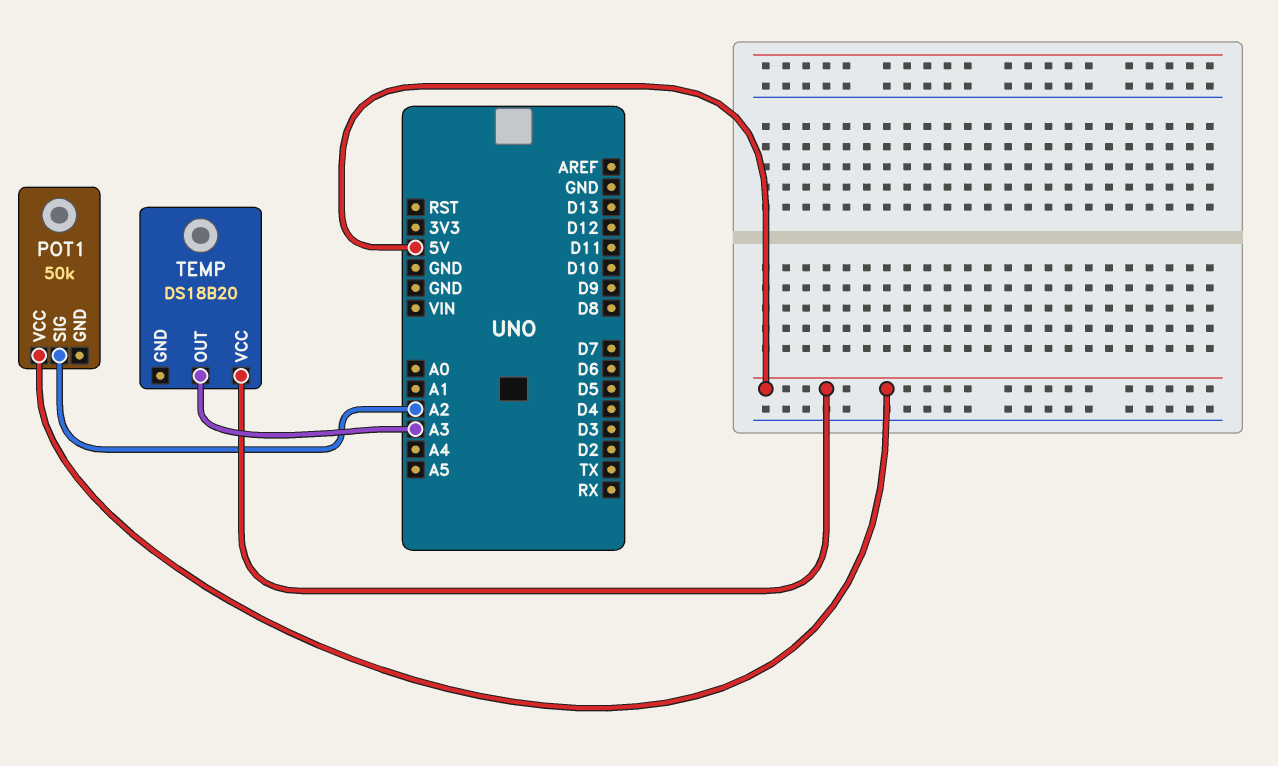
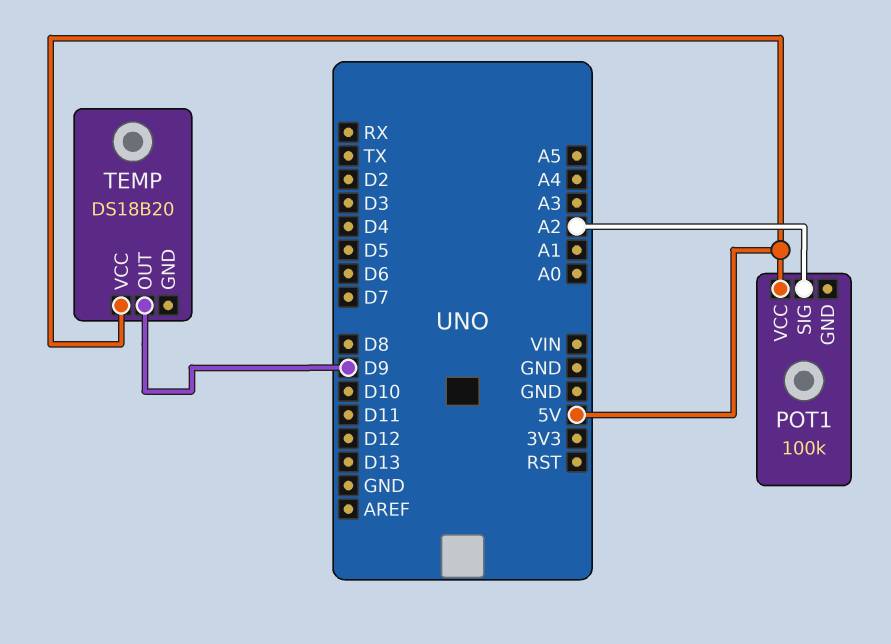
POT1: 50k -> 100k
TEMP pin OUT: A3 -> D9

